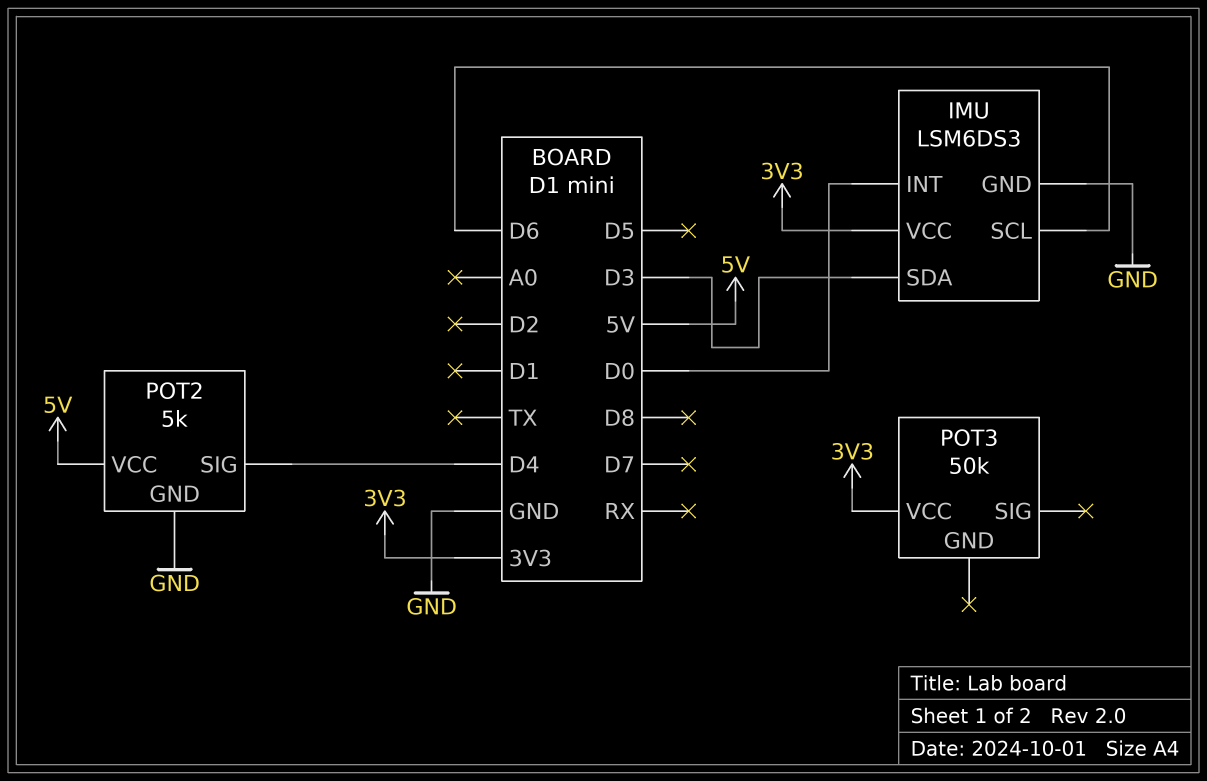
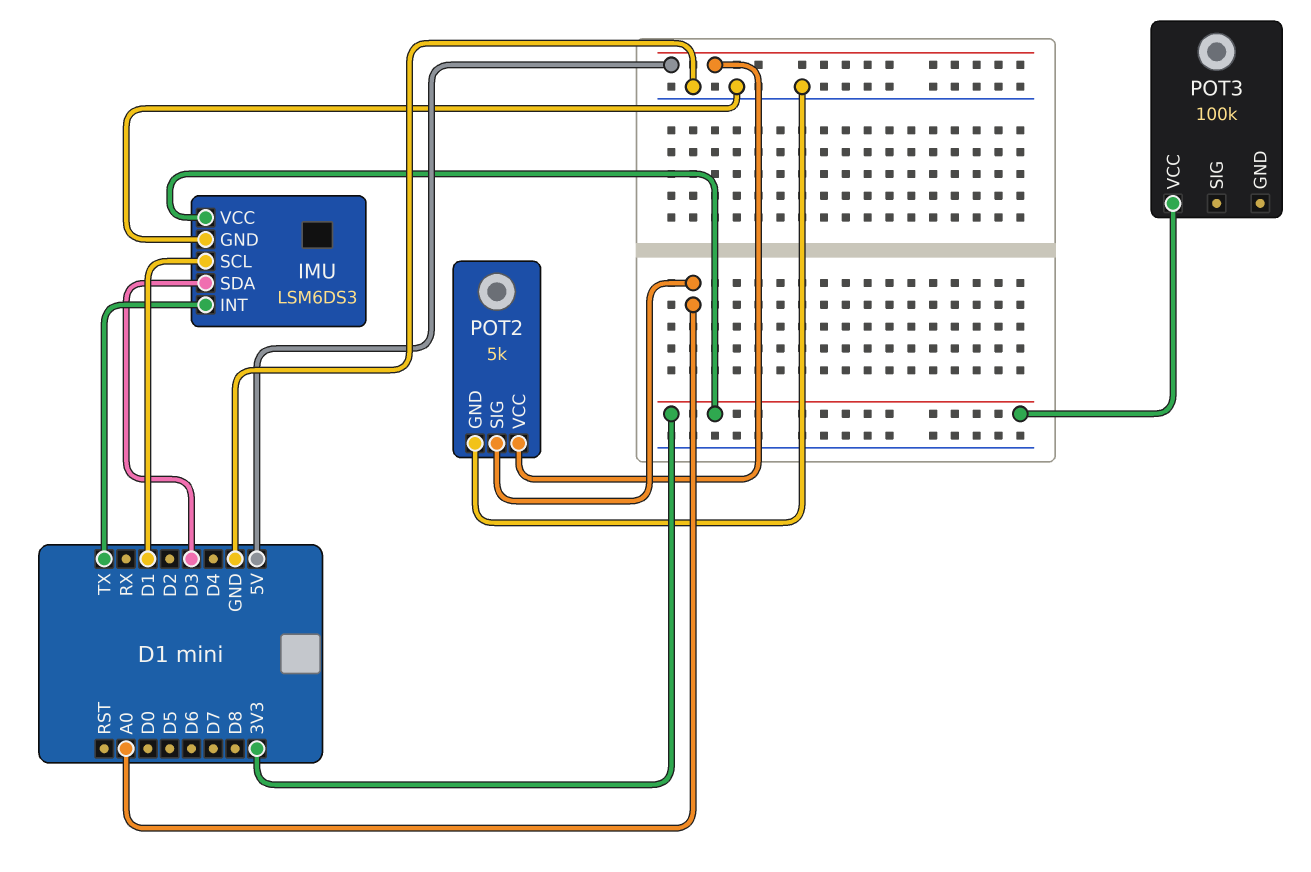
IMU pin INT: D0 -> TX
IMU pin SCL: D6 -> D1
POT2 pin SIG: D4 -> A0
POT3: 50k -> 100k

